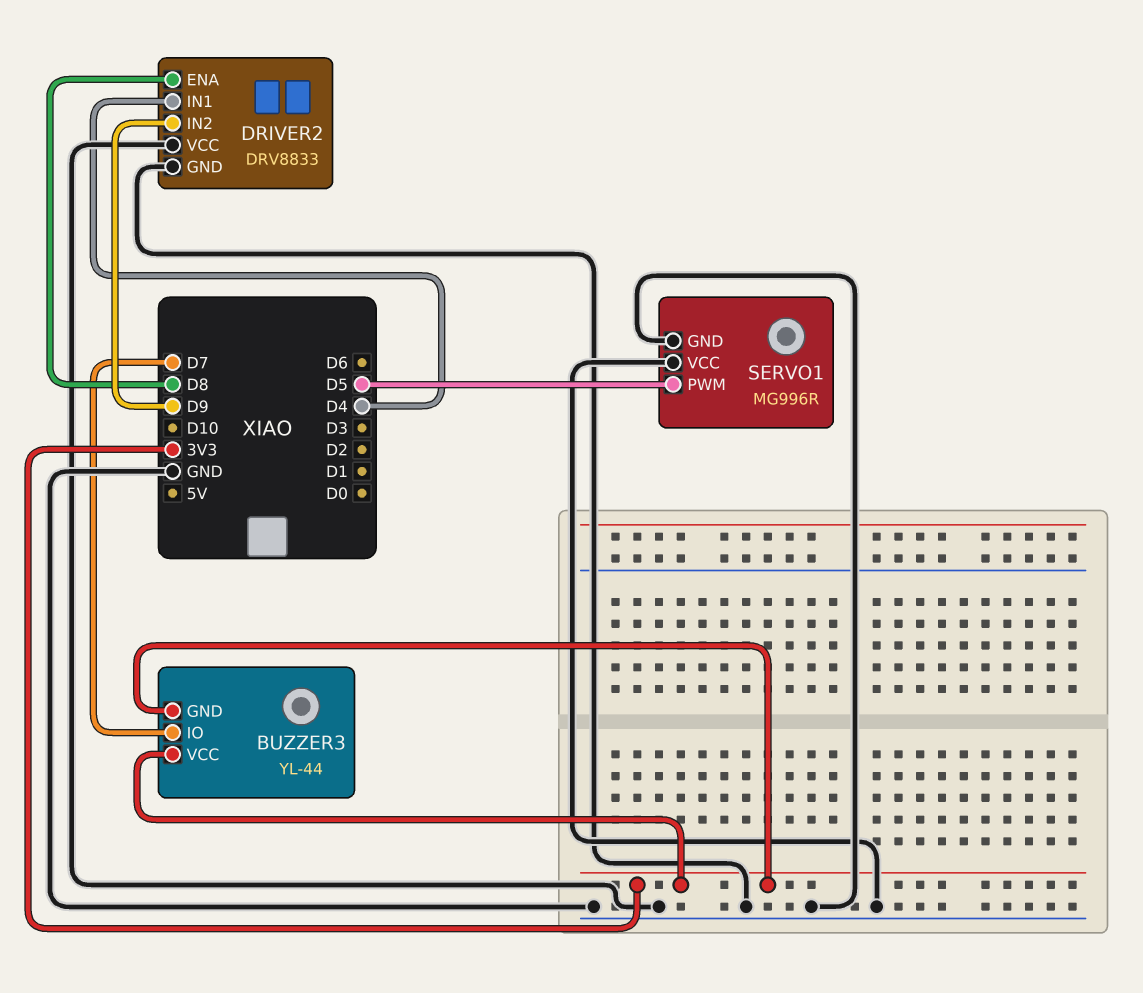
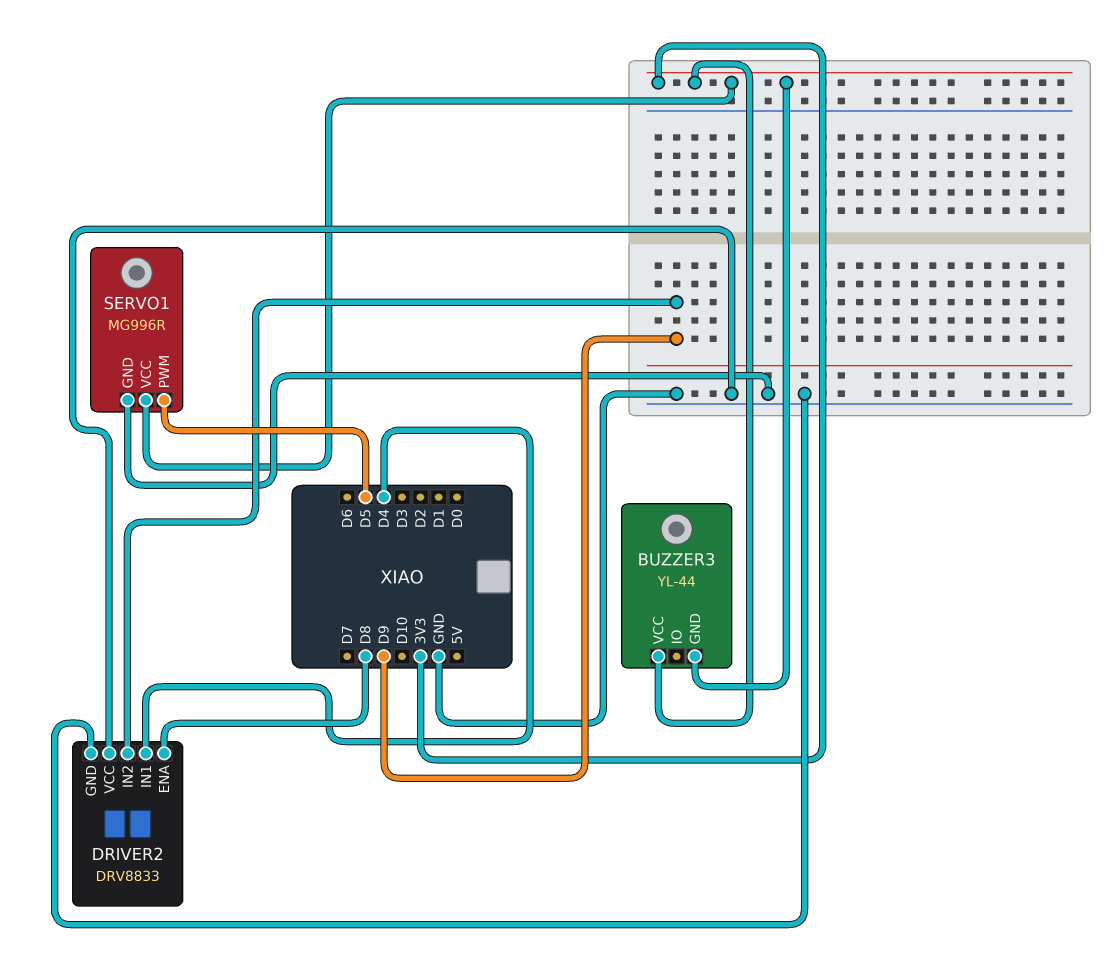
BUZZER3 pin IO: D7 -> none
SERVO1 pin VCC: GND -> 3V3

